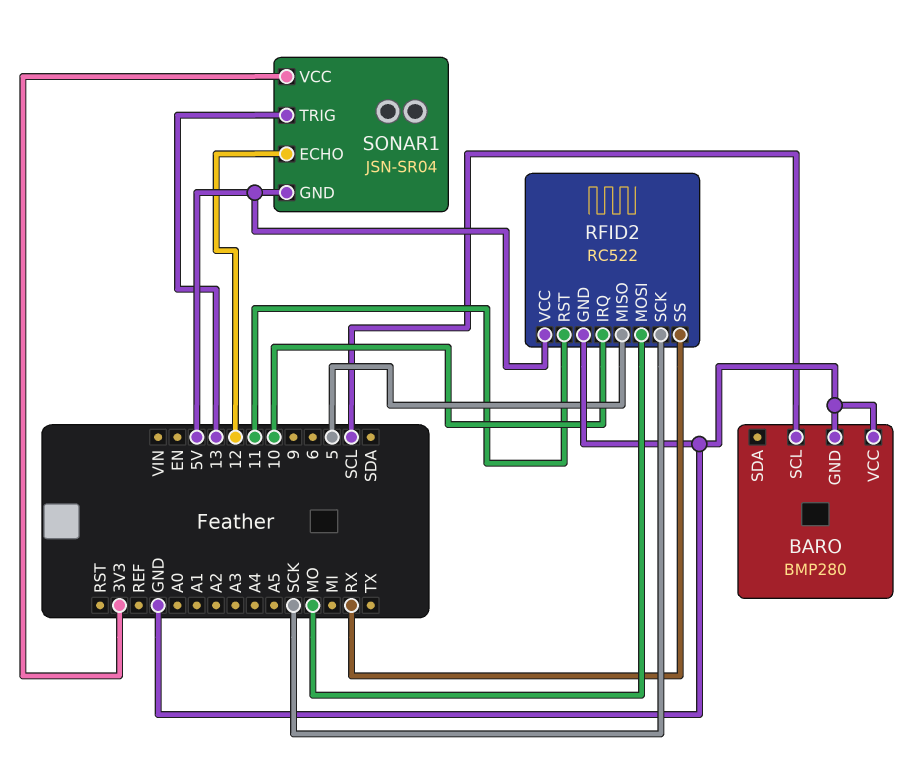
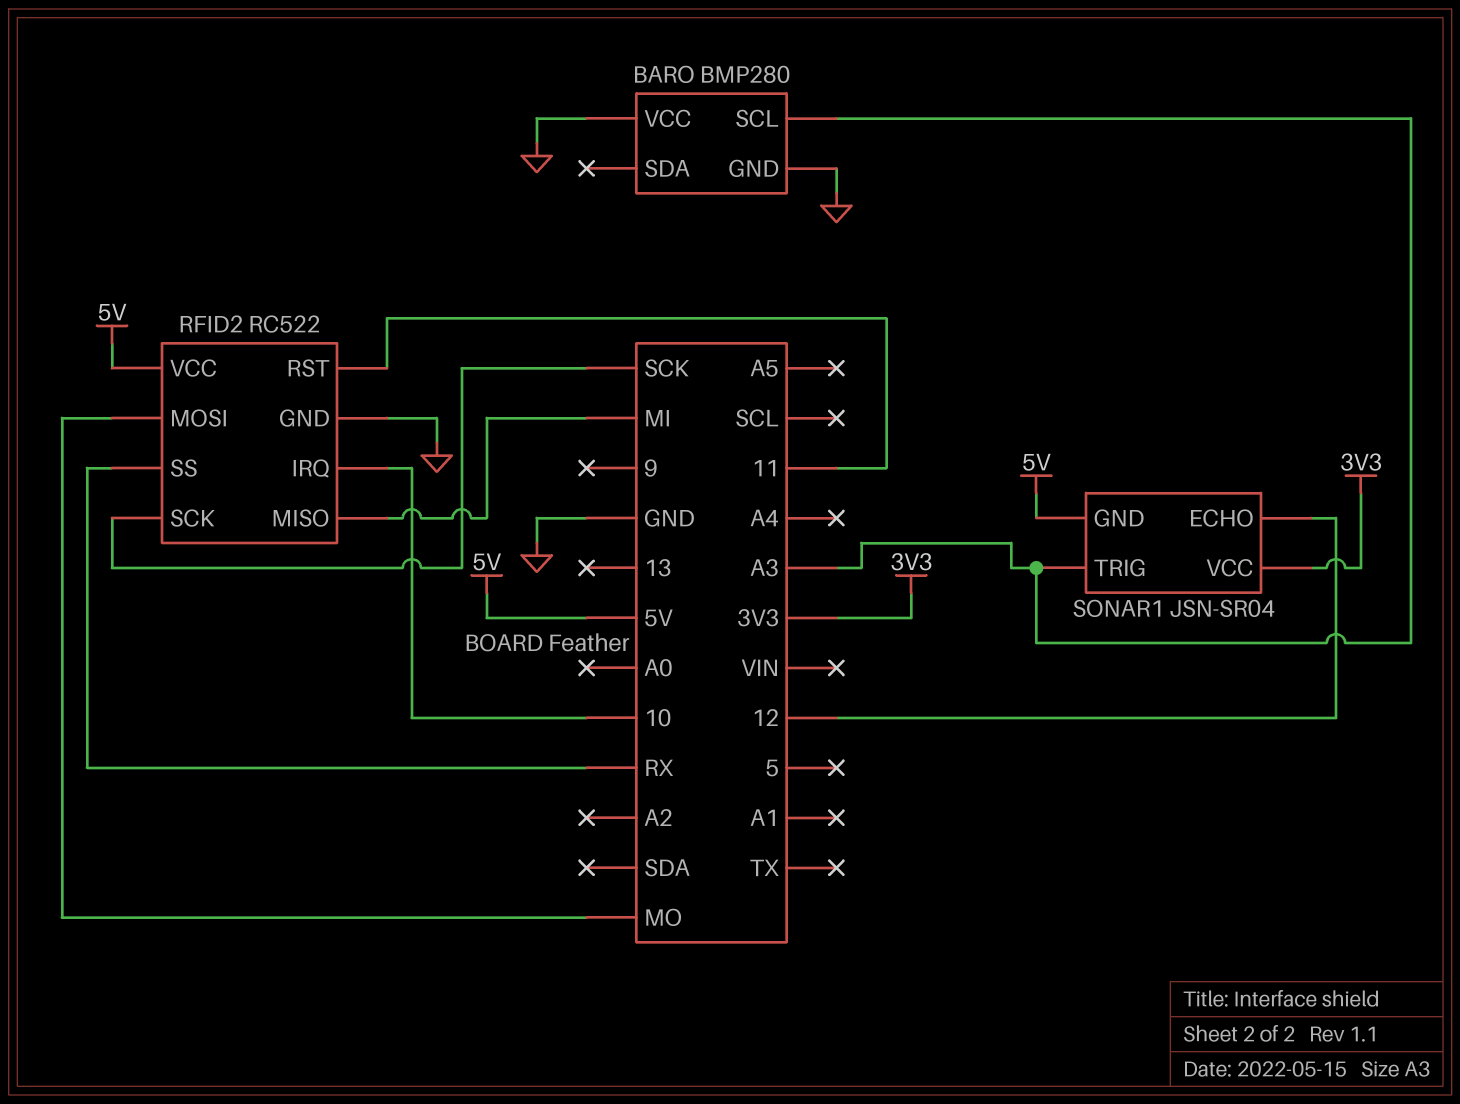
BARO pin SCL: SCL -> A3
RFID2 pin MISO: 5 -> MI
SONAR1 pin TRIG: 13 -> A3

